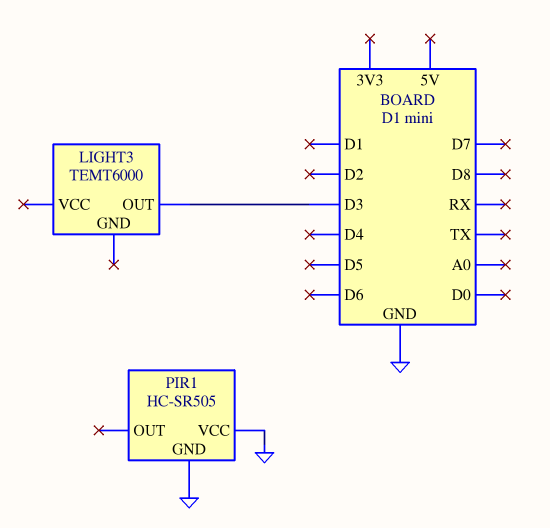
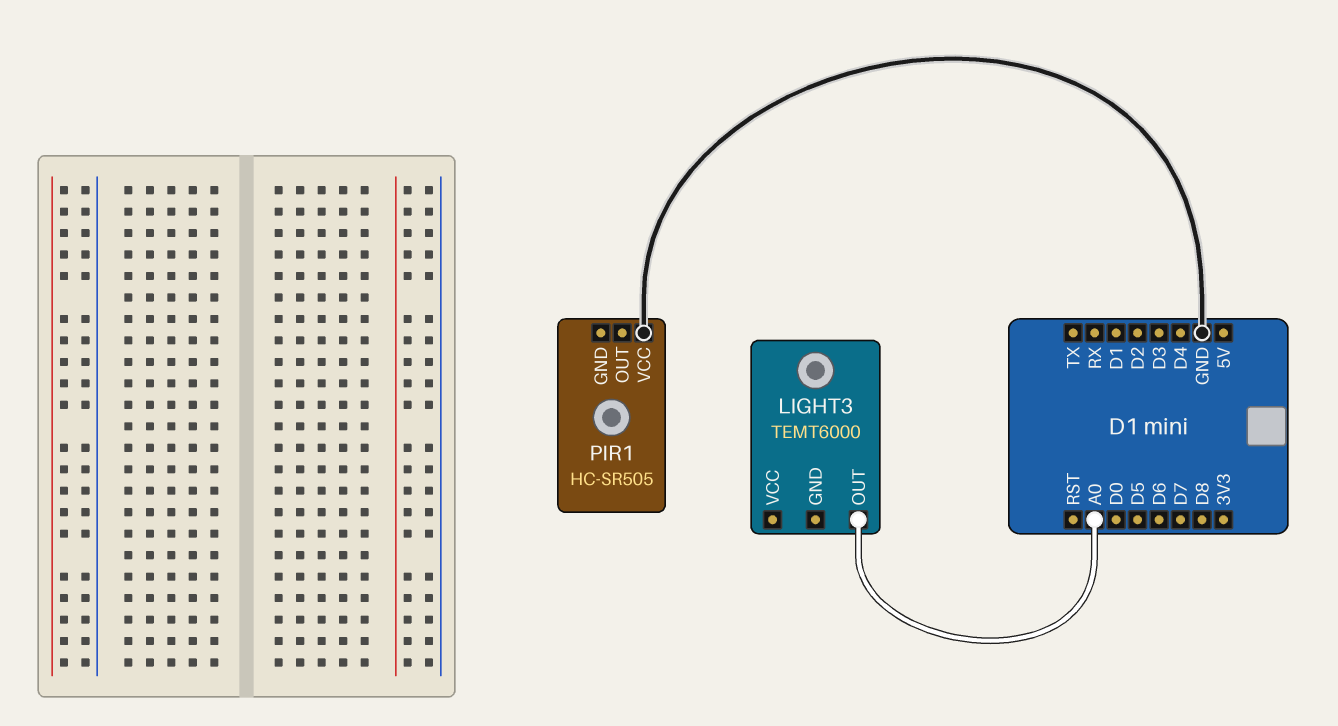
LIGHT3 pin OUT: D3 -> A0
PIR1 pin GND: GND -> none

